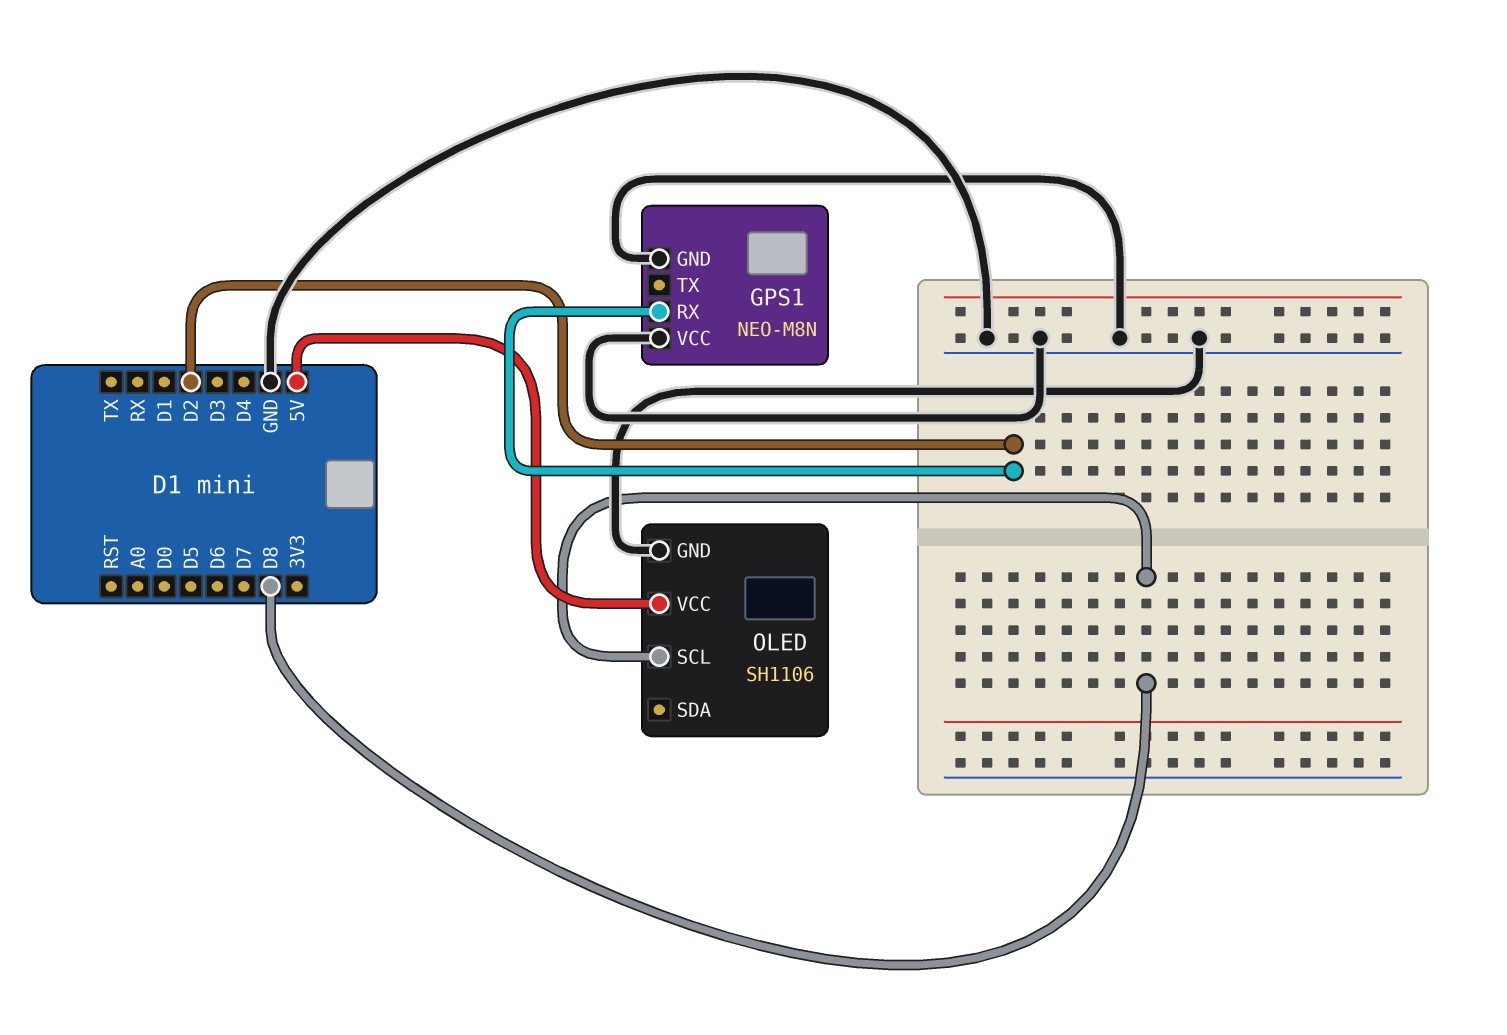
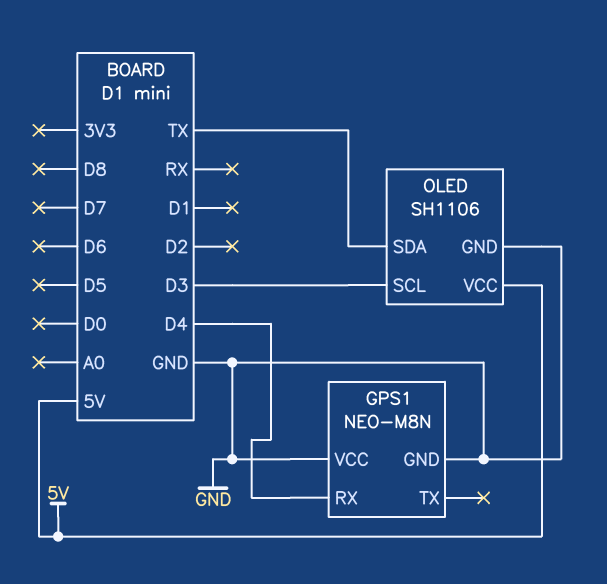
GPS1 pin RX: D2 -> D4
OLED pin SCL: D8 -> D3
OLED pin SDA: none -> TX

